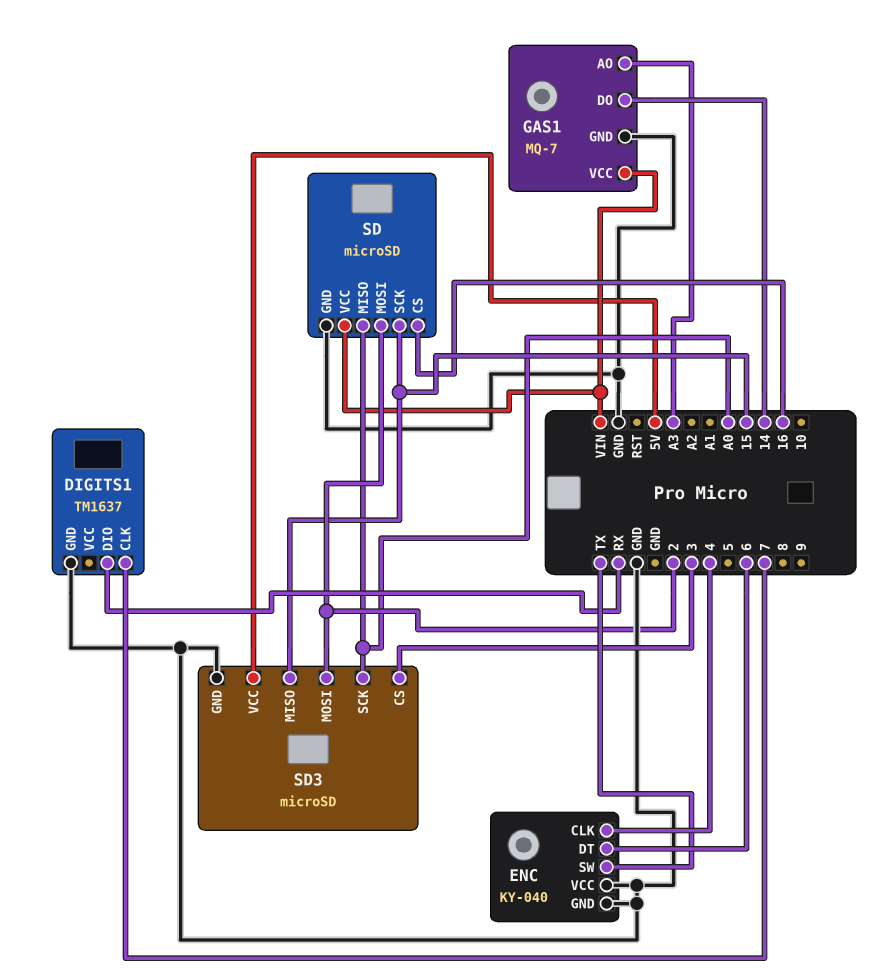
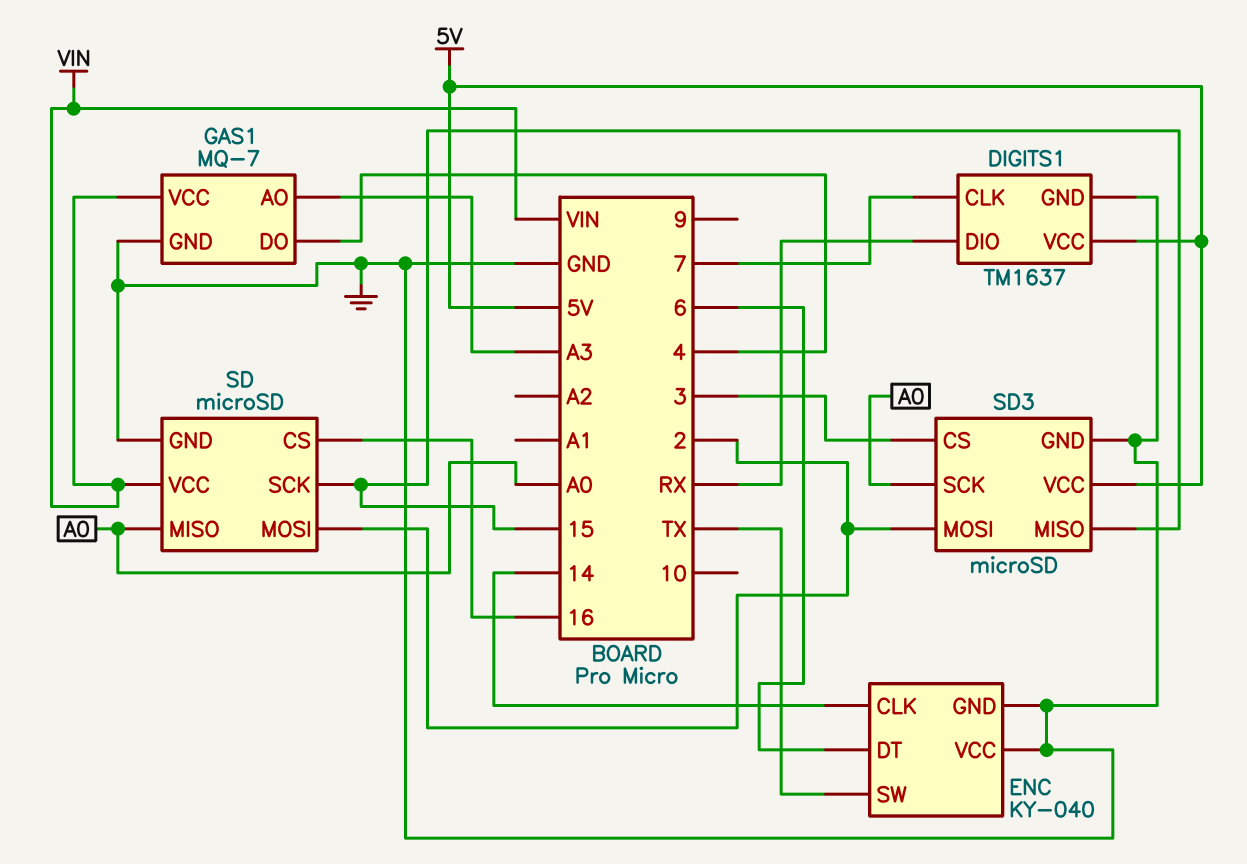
DIGITS1 pin VCC: none -> 5V
ENC pin CLK: 4 -> 14
GAS1 pin DO: 14 -> 4

